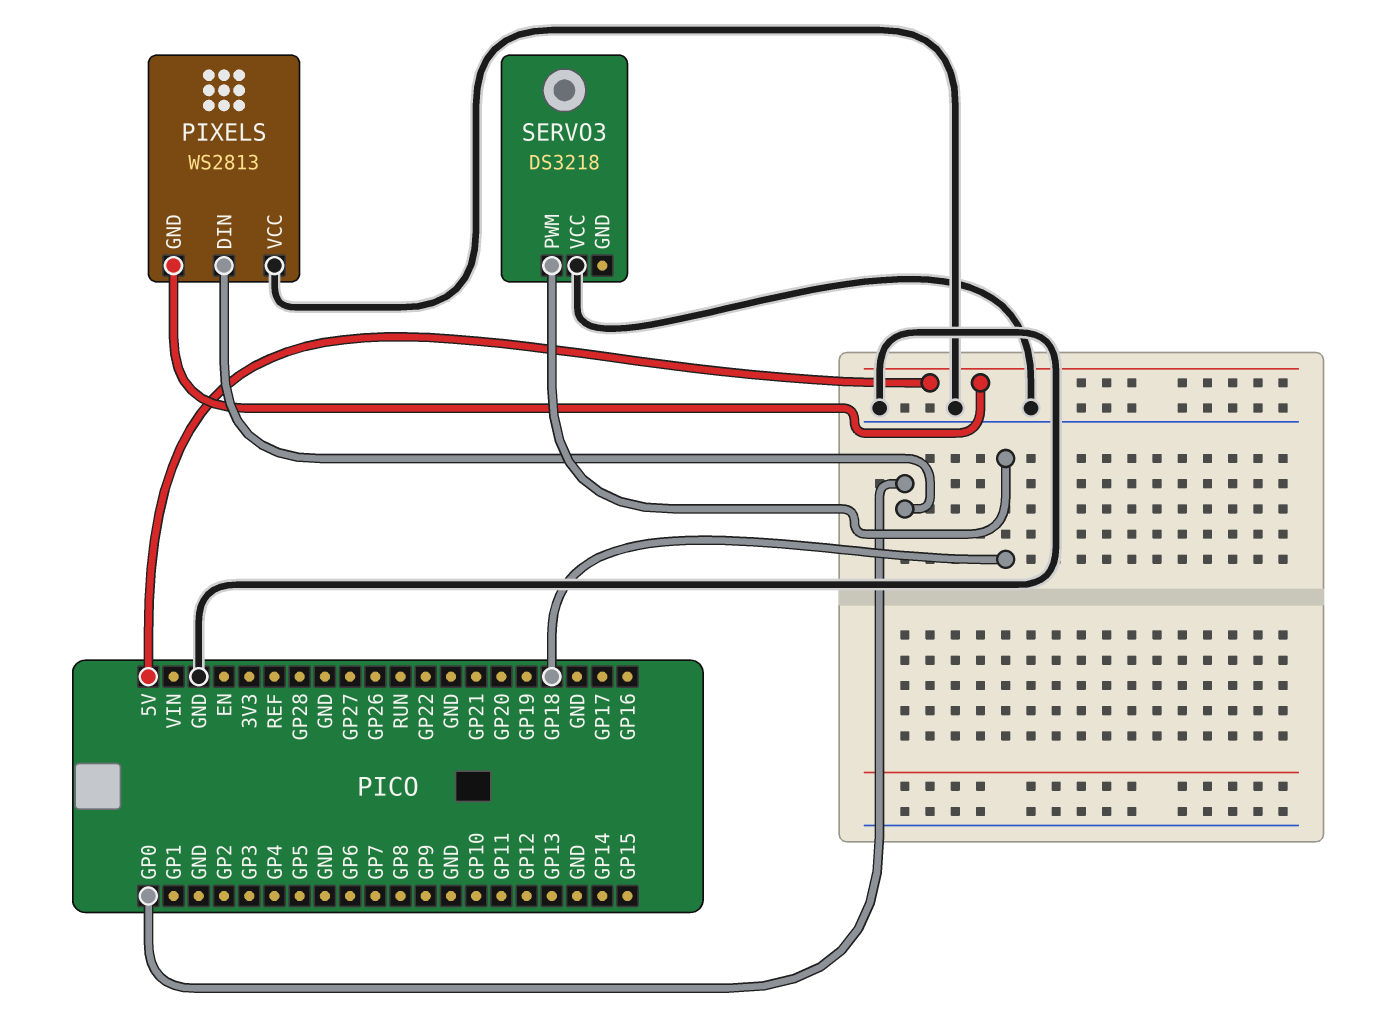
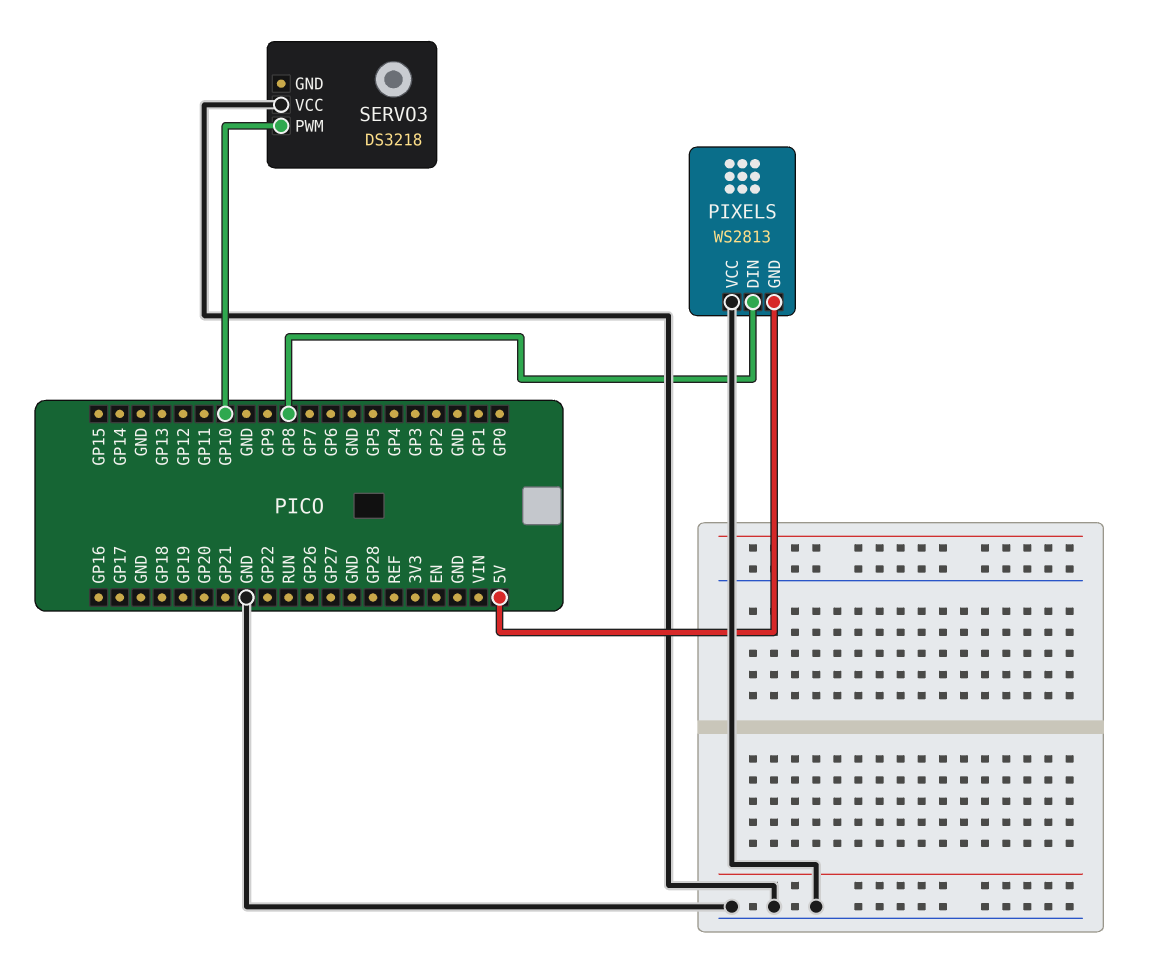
PIXELS pin DIN: GP0 -> GP8
SERVO3 pin PWM: GP18 -> GP10

